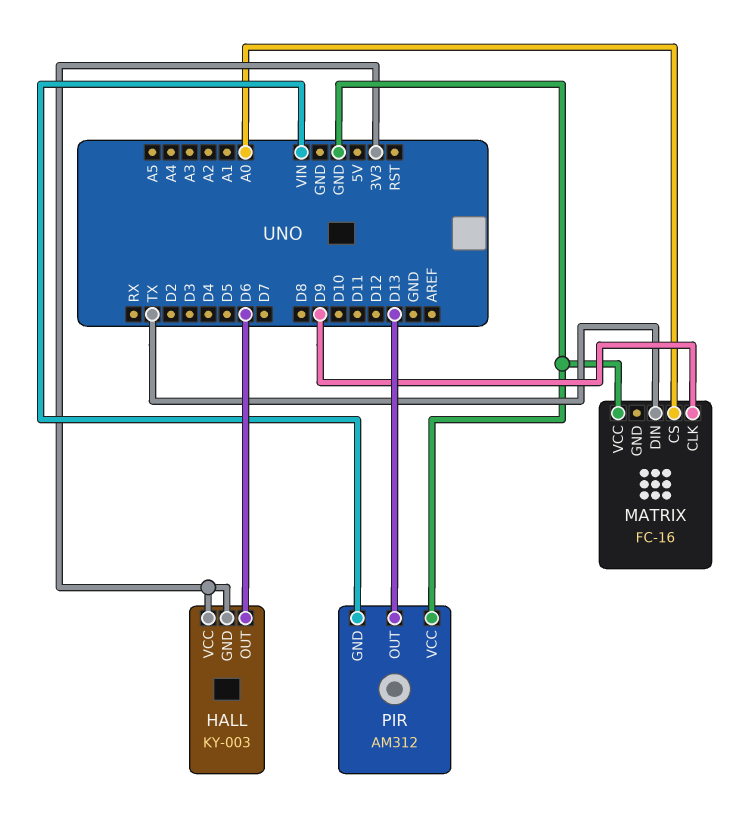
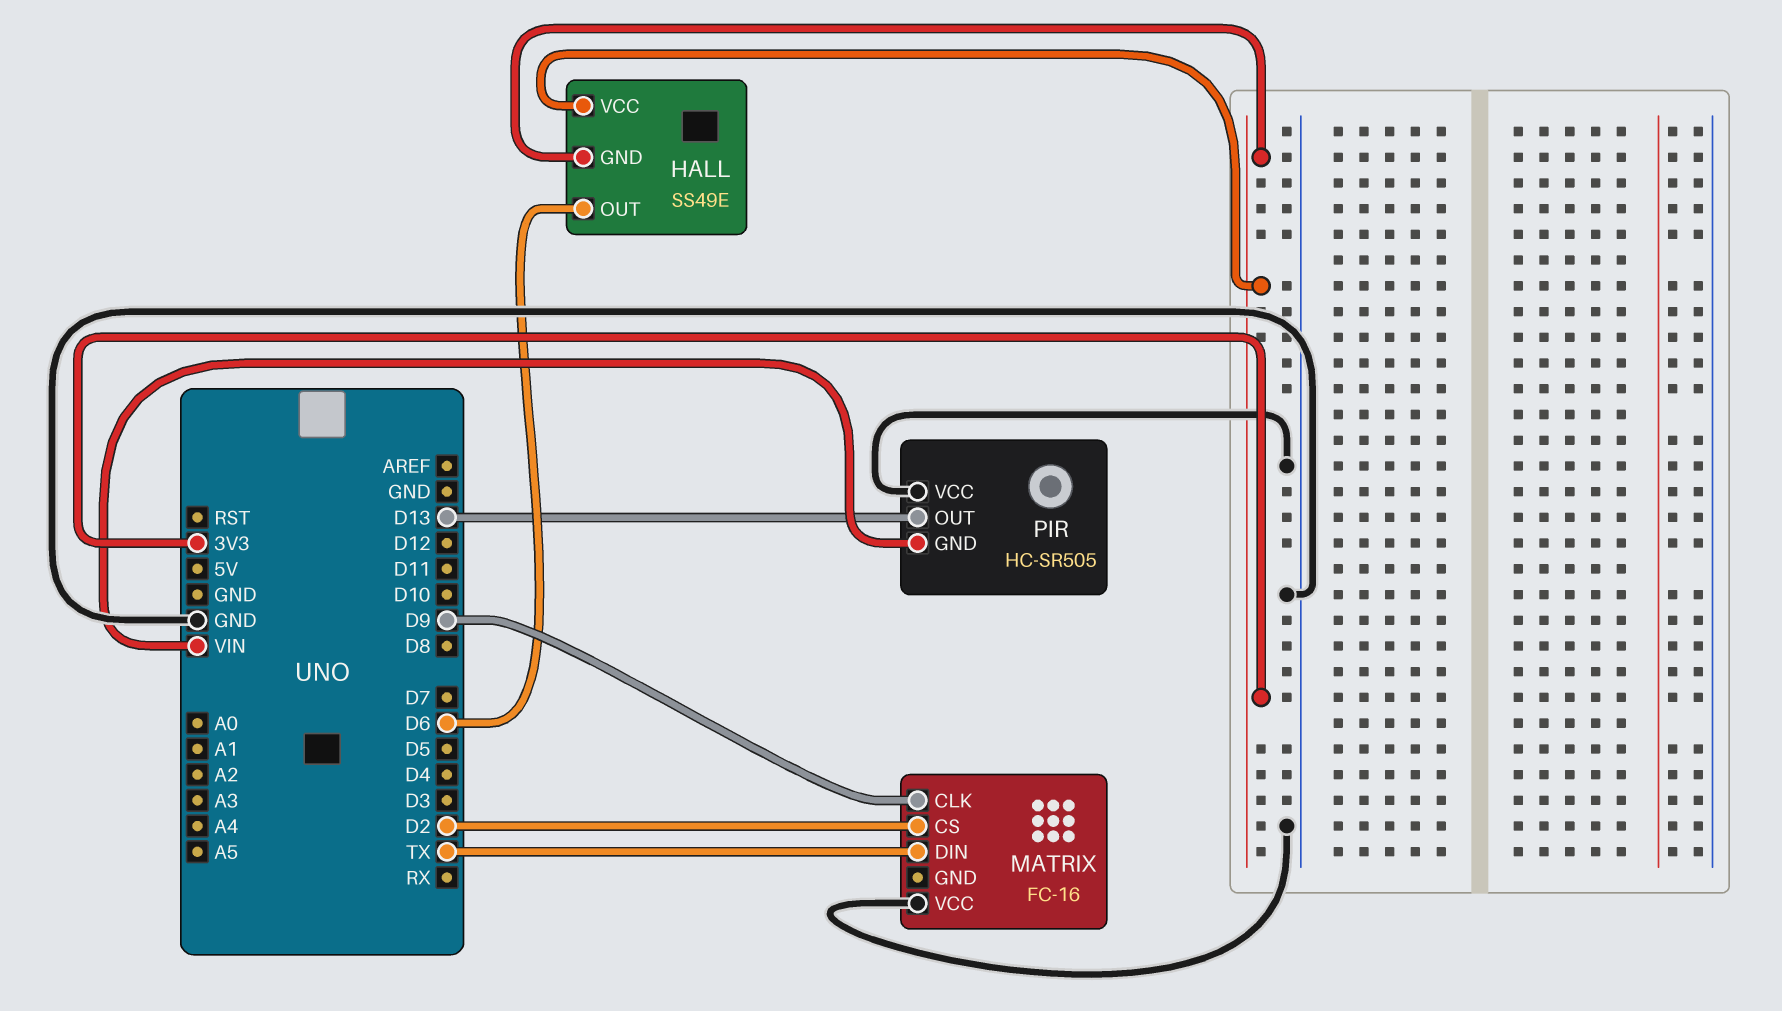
HALL: KY-003 -> SS49E
MATRIX pin CS: A0 -> D2
PIR: AM312 -> HC-SR505

